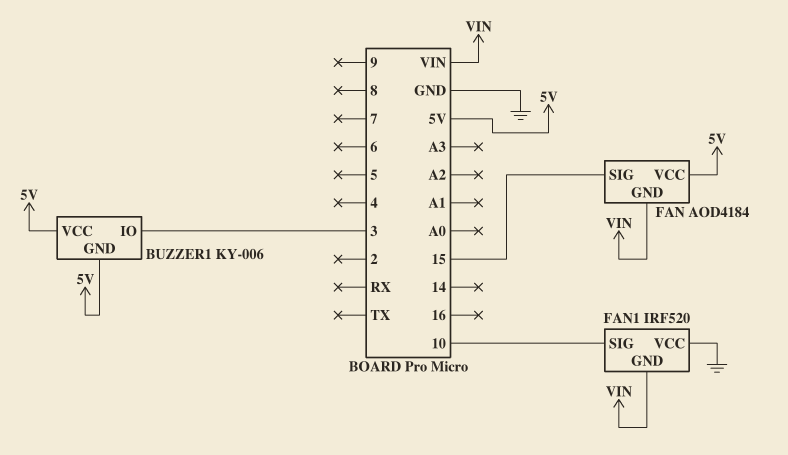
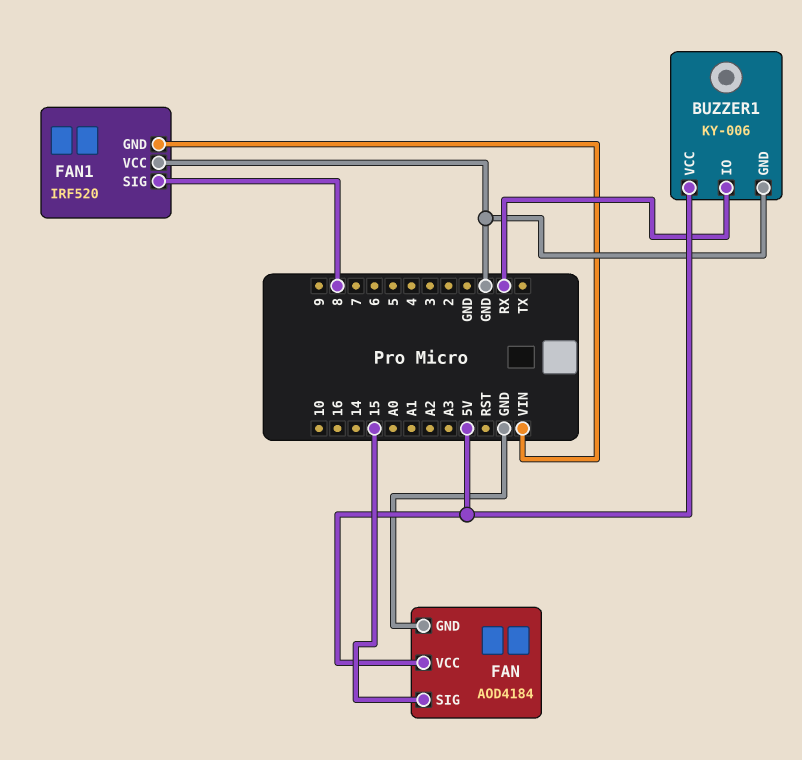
BUZZER1 pin GND: 5V -> GND
BUZZER1 pin IO: 3 -> RX
FAN pin GND: VIN -> GND
FAN1 pin SIG: 10 -> 8

